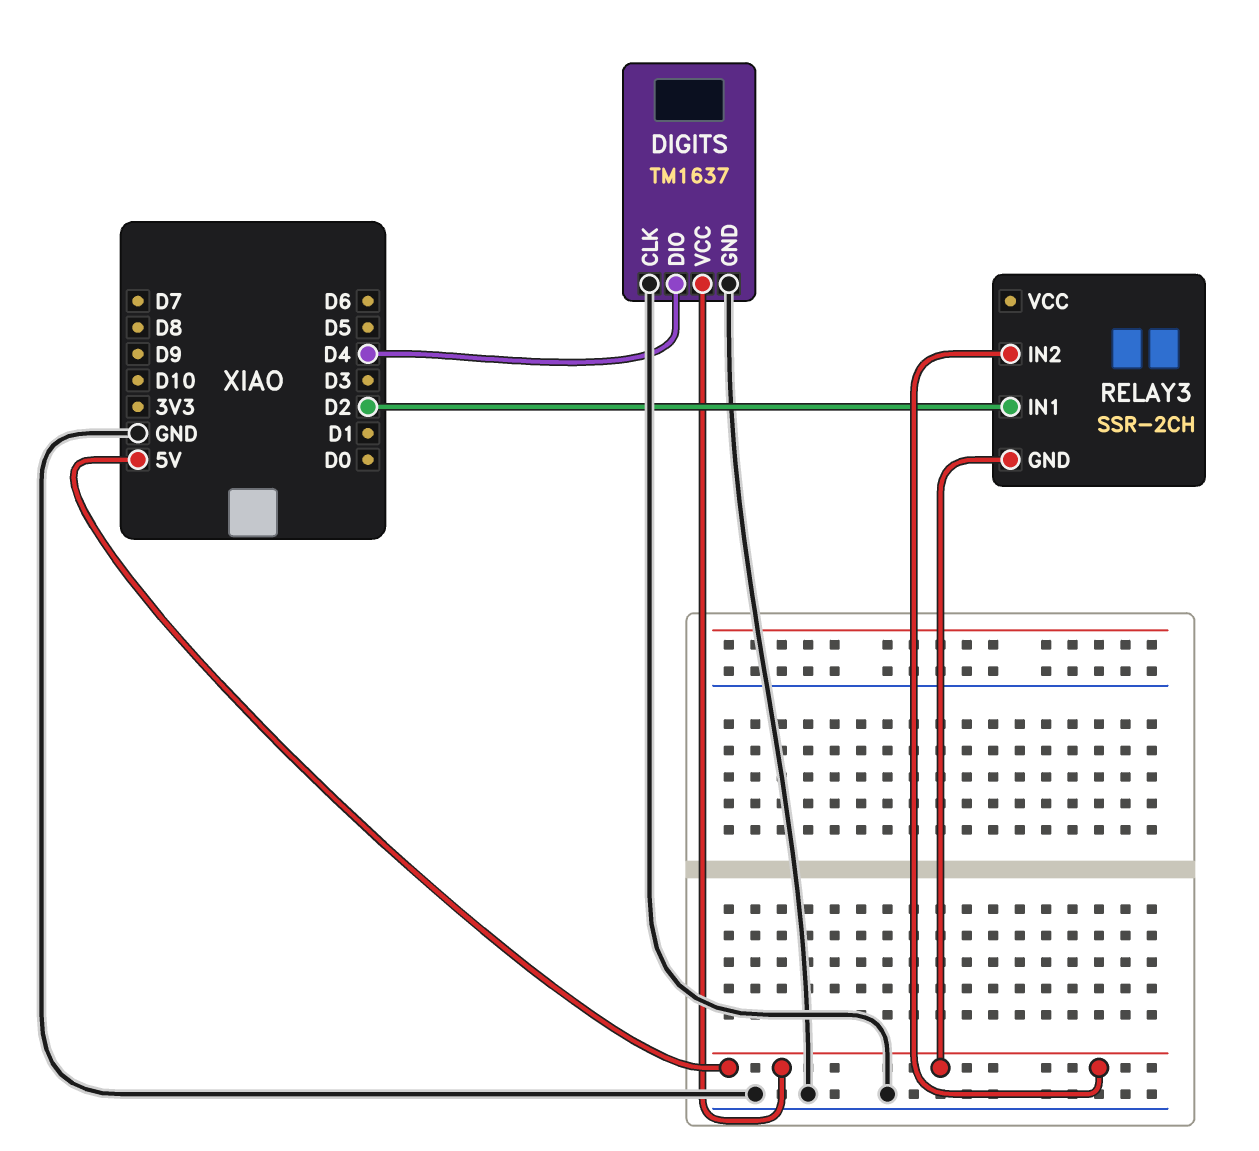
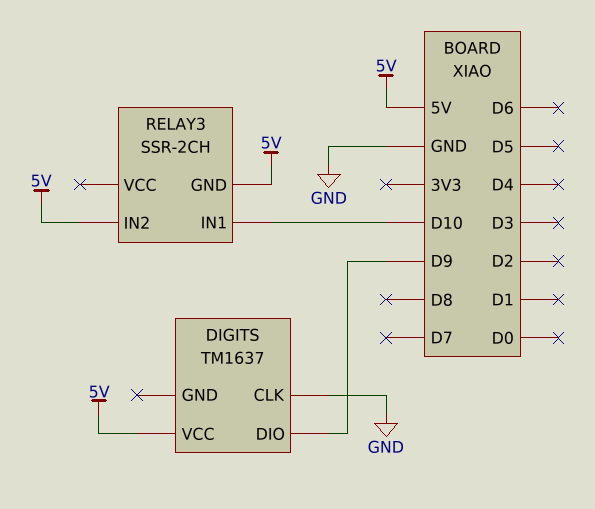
DIGITS pin DIO: D4 -> D9
DIGITS pin GND: GND -> none
RELAY3 pin IN1: D2 -> D10

